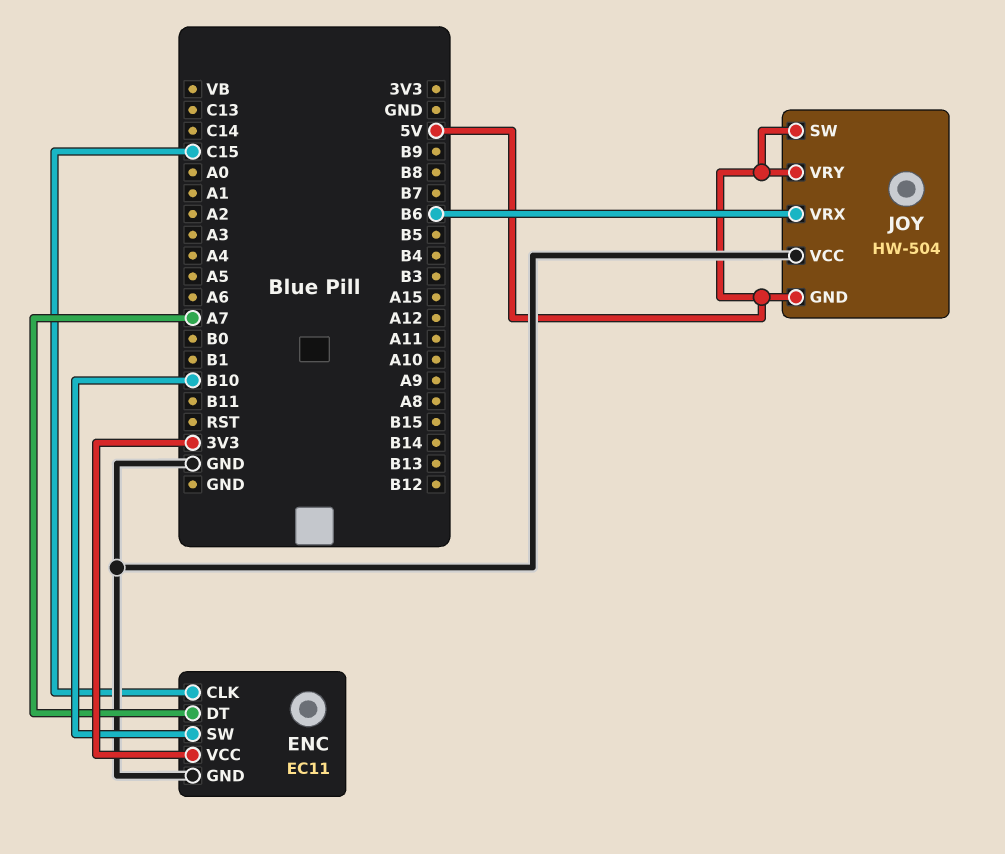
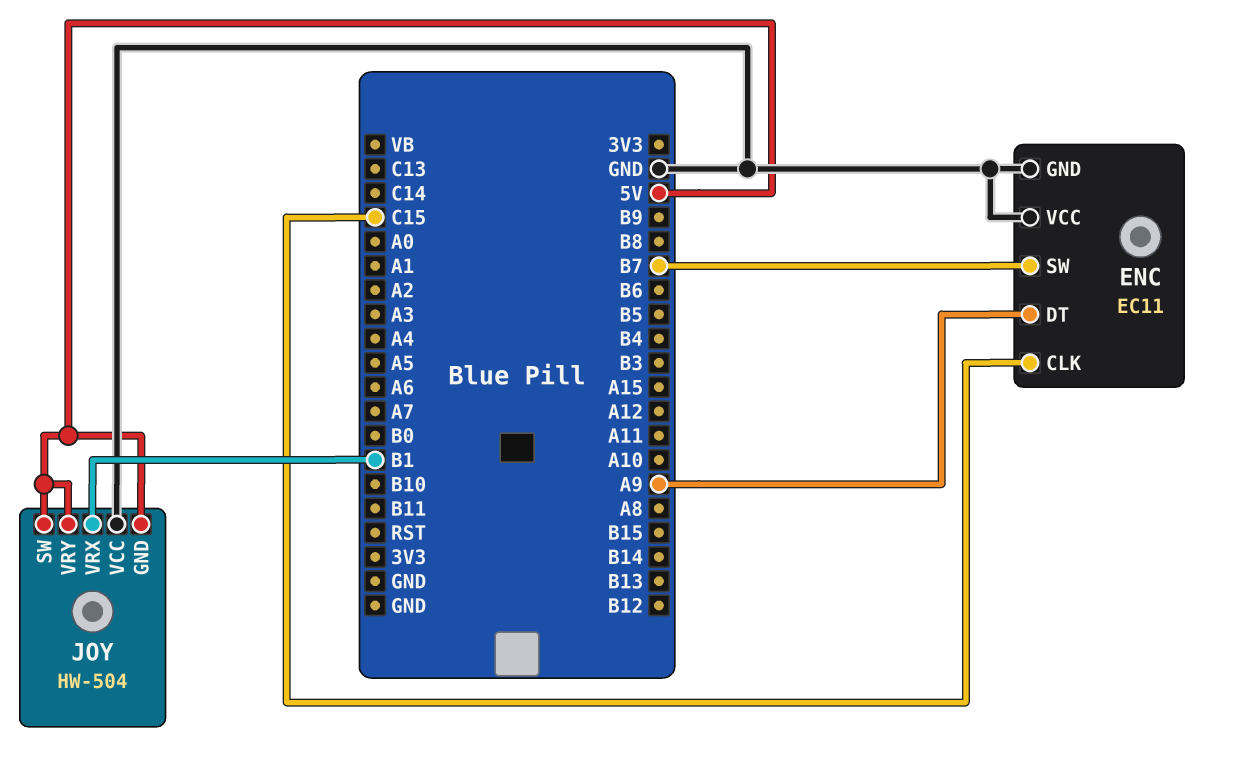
ENC pin DT: A7 -> A9
ENC pin SW: B10 -> B7
ENC pin VCC: 3V3 -> GND
JOY pin VRX: B6 -> B1

